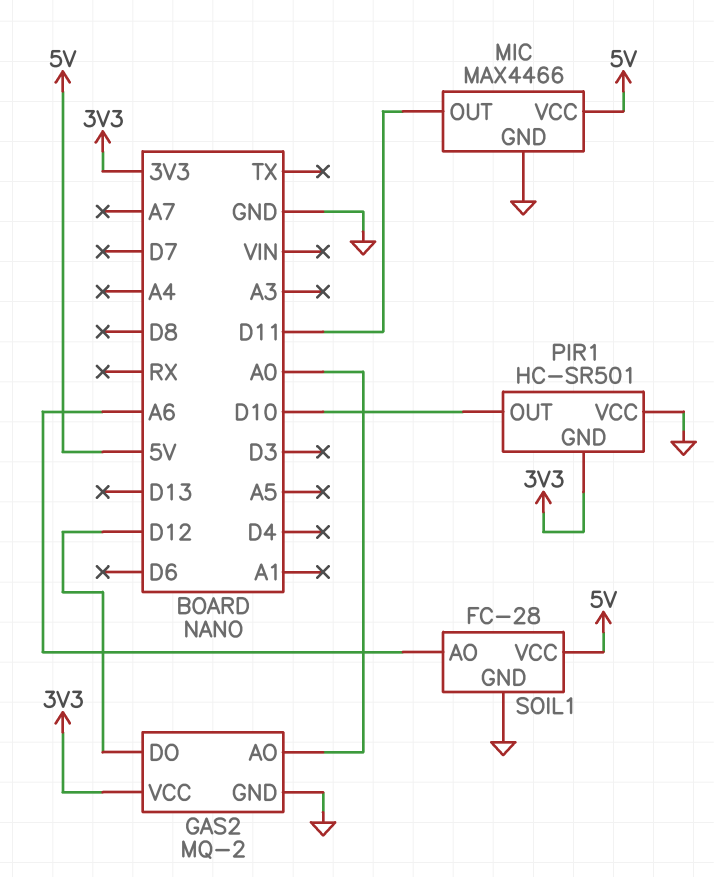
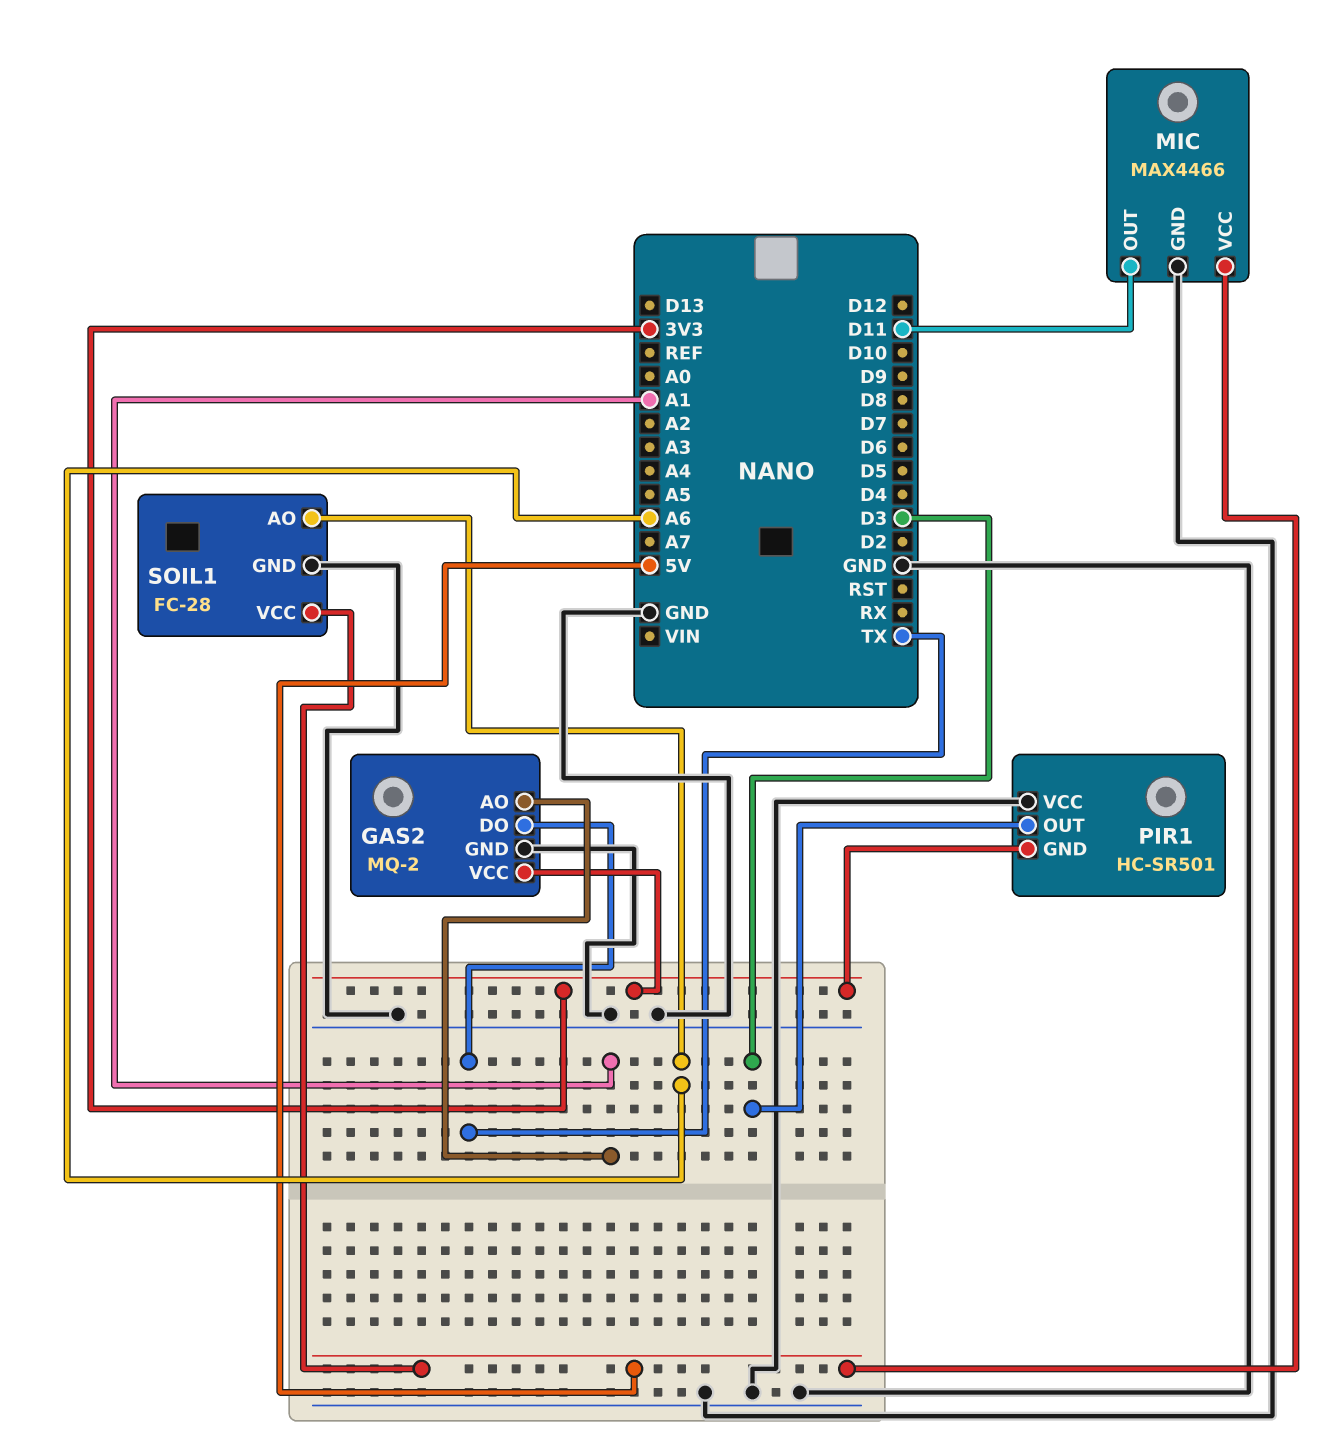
GAS2 pin AO: A0 -> A1
GAS2 pin DO: D12 -> TX
PIR1 pin OUT: D10 -> D3

